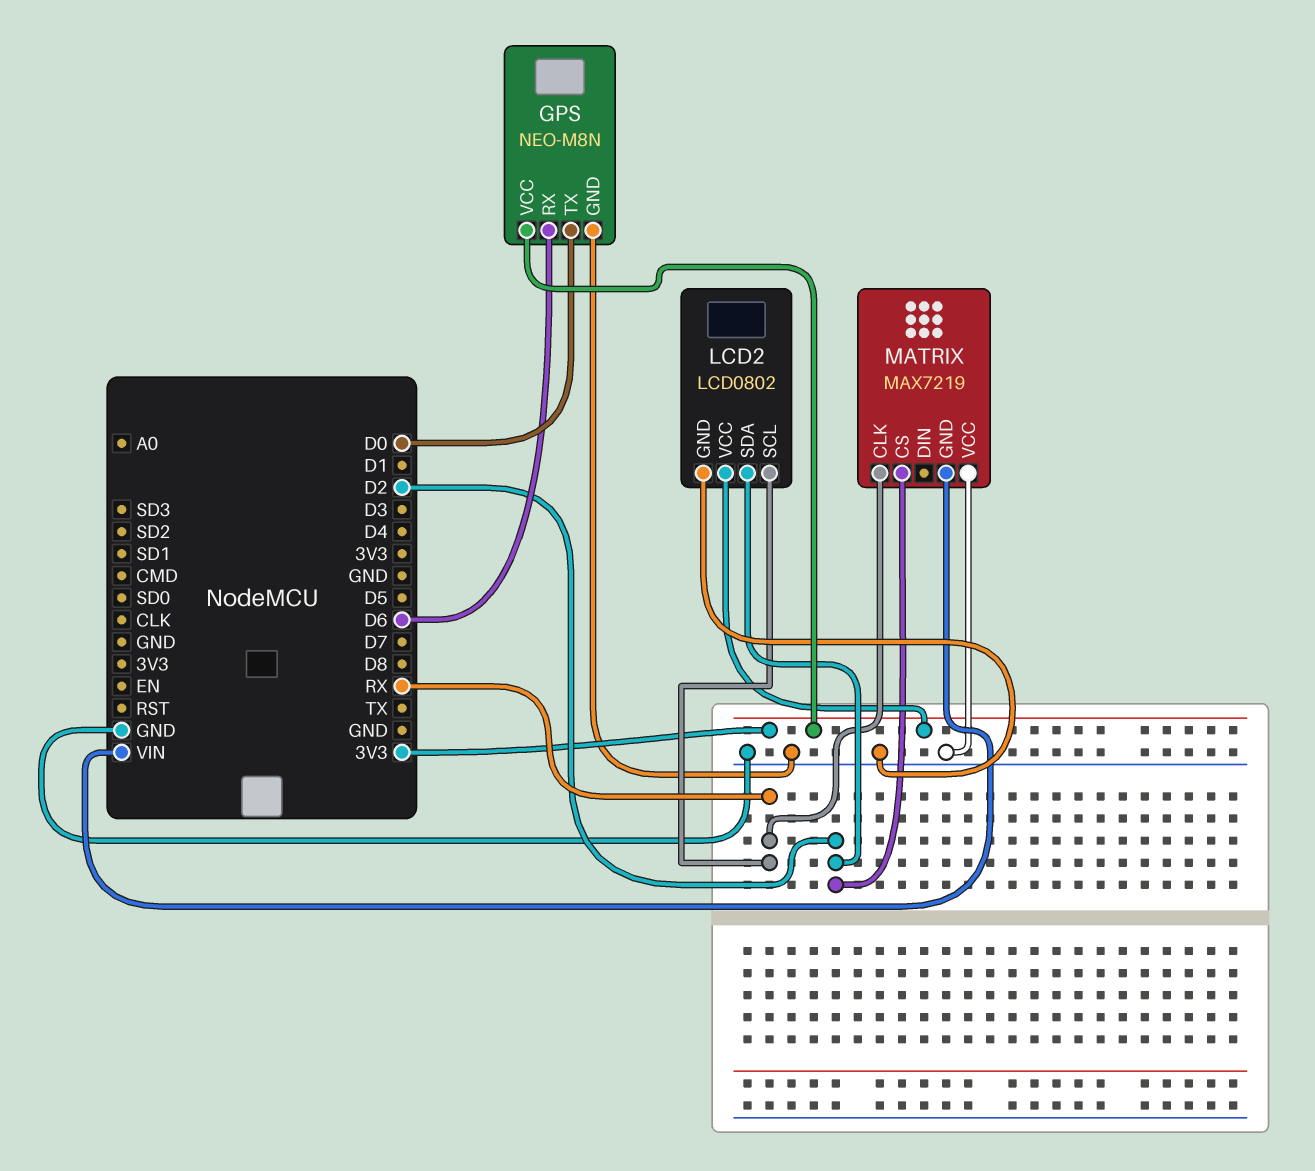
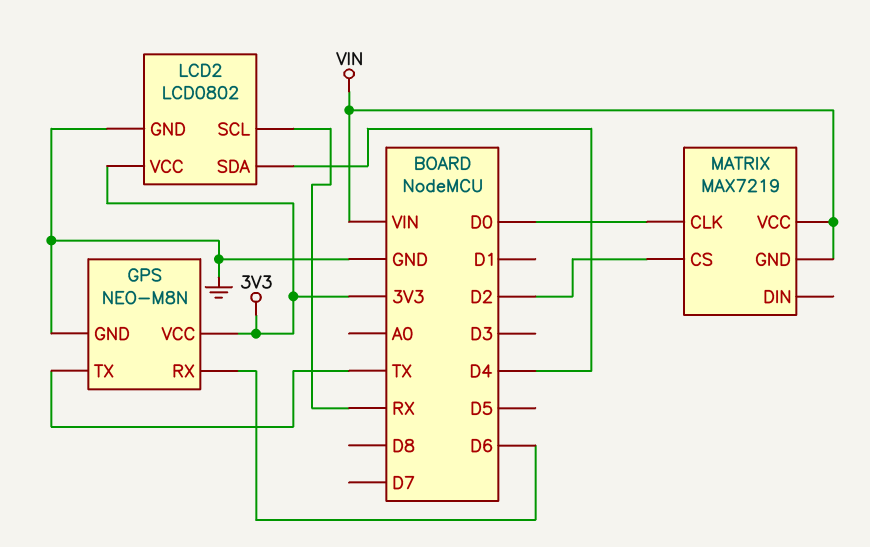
GPS pin TX: D0 -> TX
LCD2 pin SDA: D2 -> D4
MATRIX pin CLK: RX -> D0
MATRIX pin VCC: GND -> VIN

